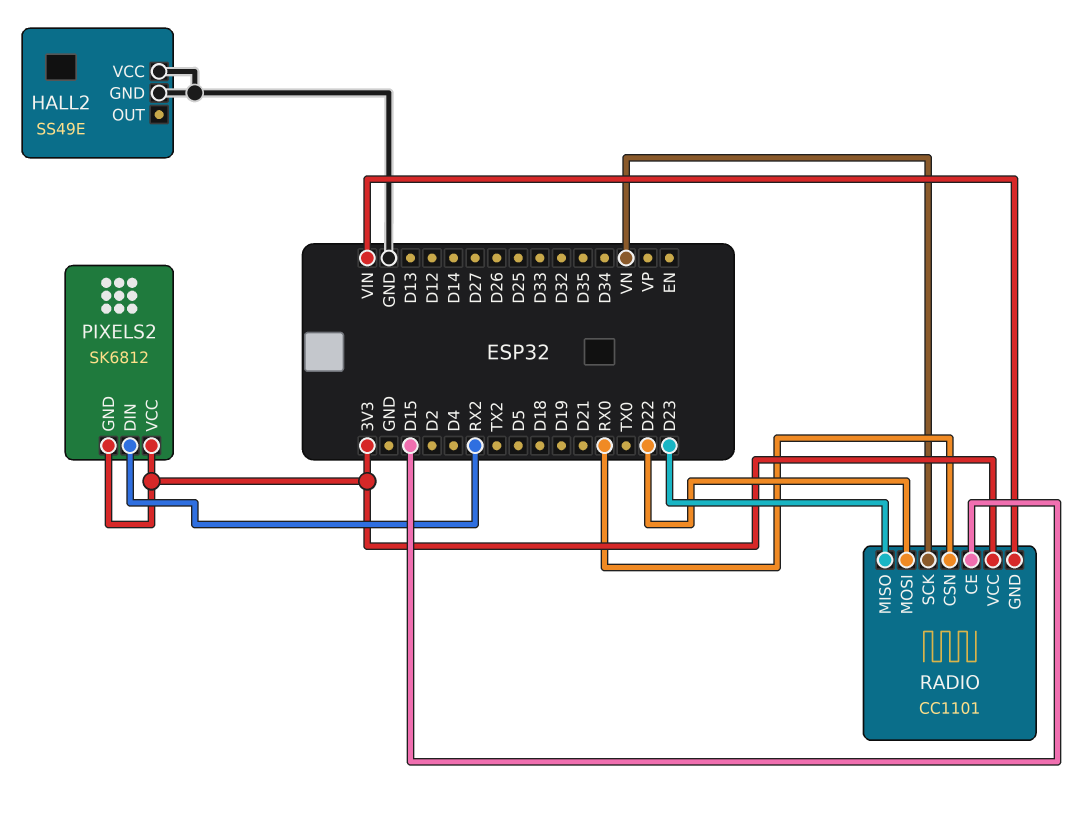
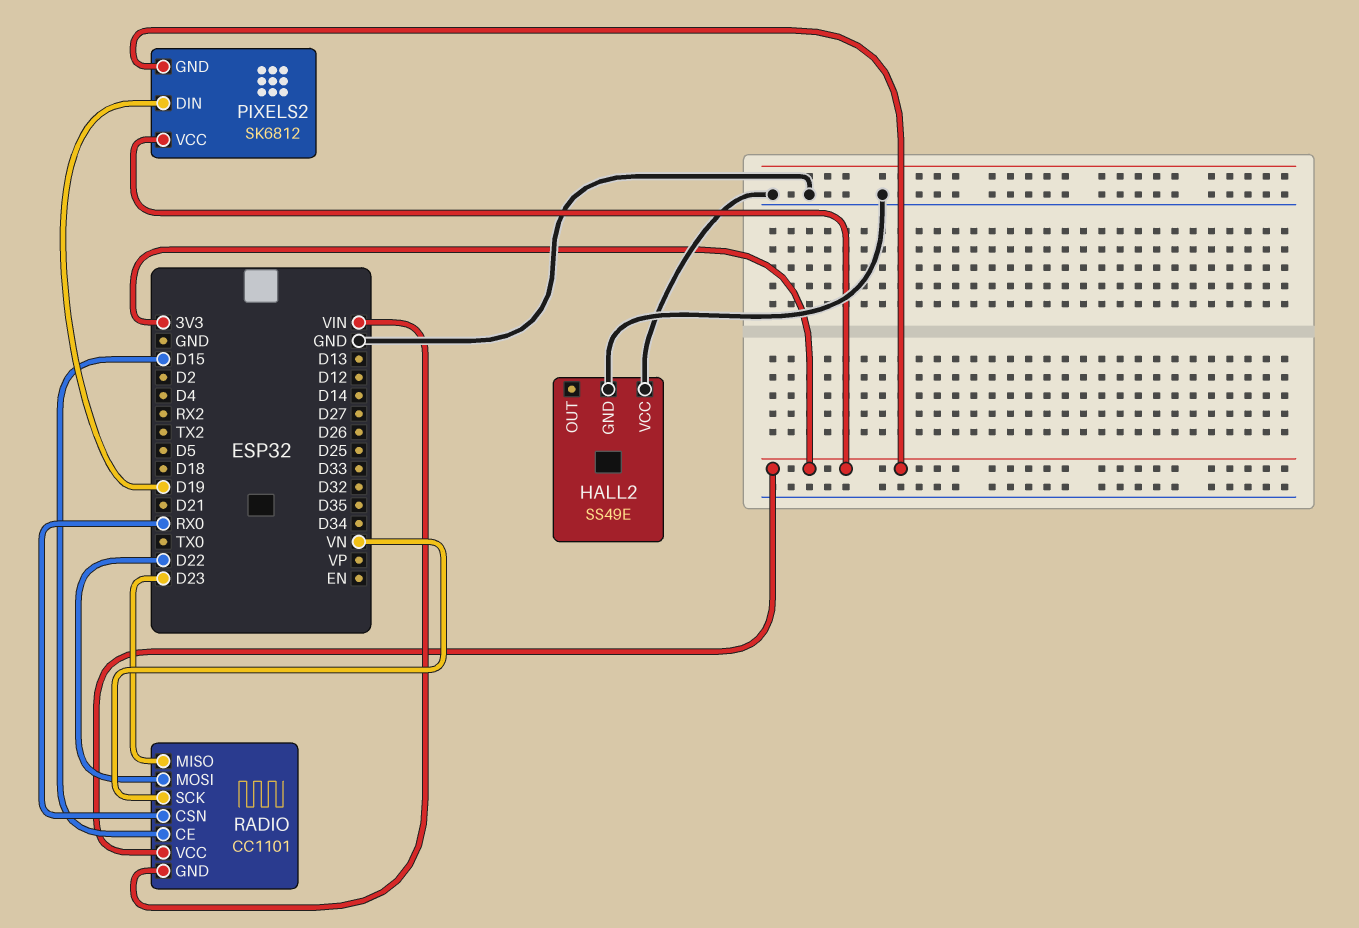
PIXELS2 pin DIN: RX2 -> D19

